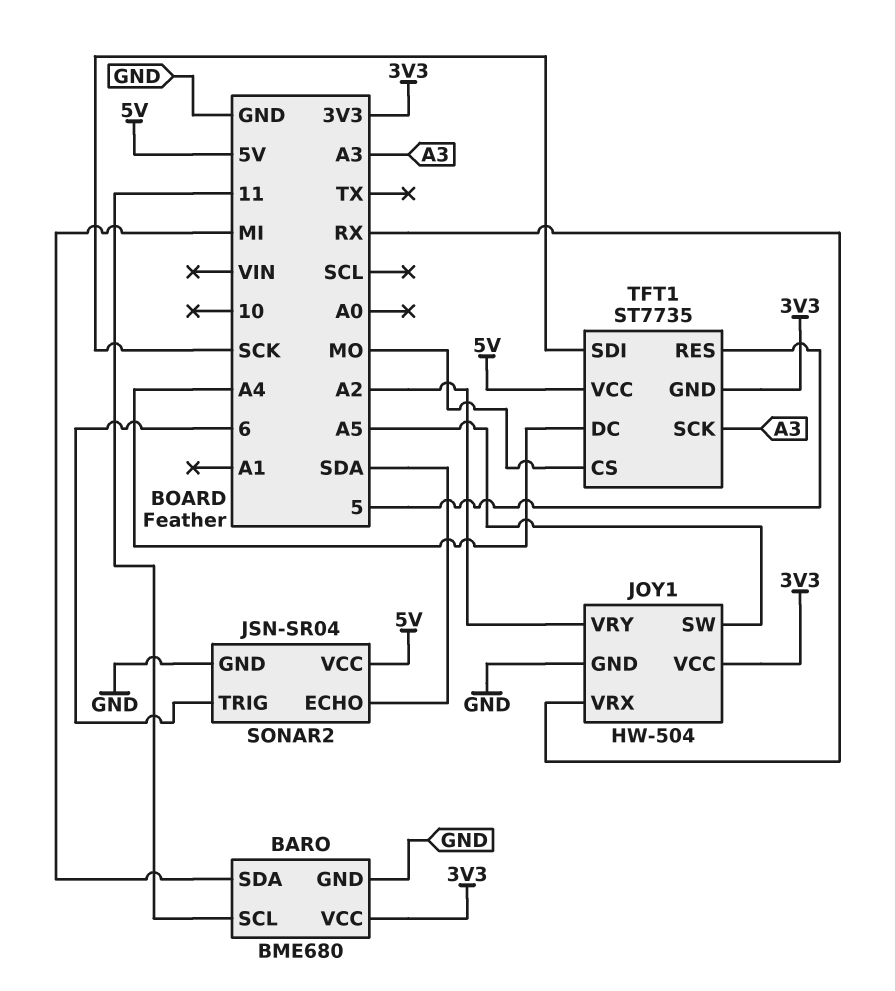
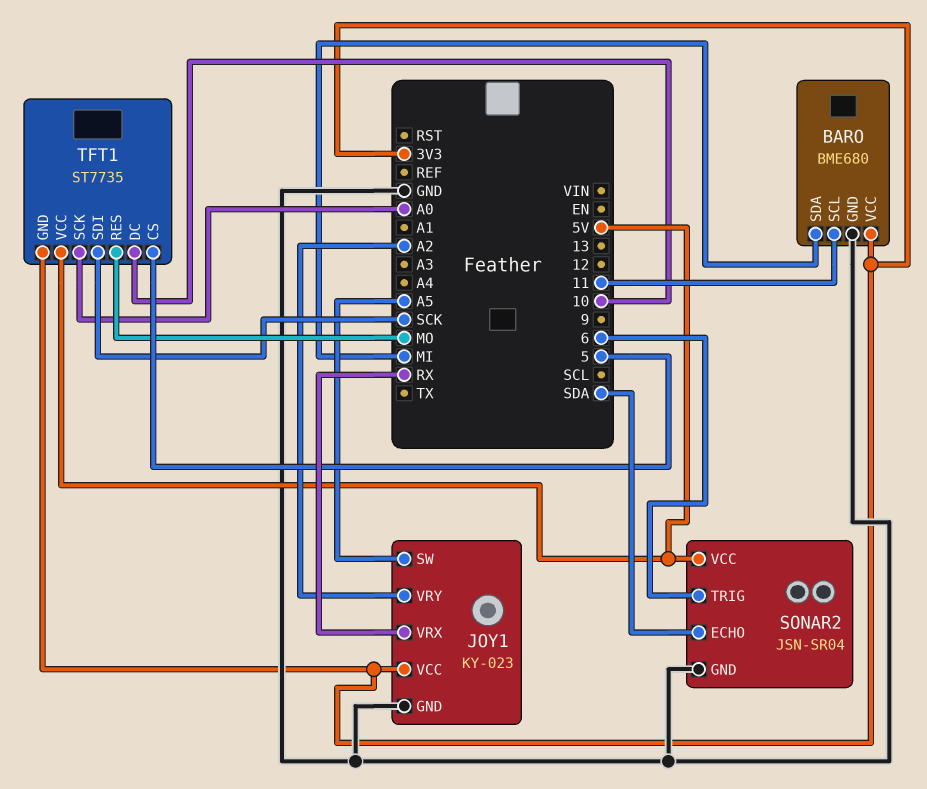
JOY1: HW-504 -> KY-023
TFT1 pin CS: MO -> 5
TFT1 pin DC: A4 -> 10
TFT1 pin RES: 5 -> MO
TFT1 pin SCK: A3 -> A0

